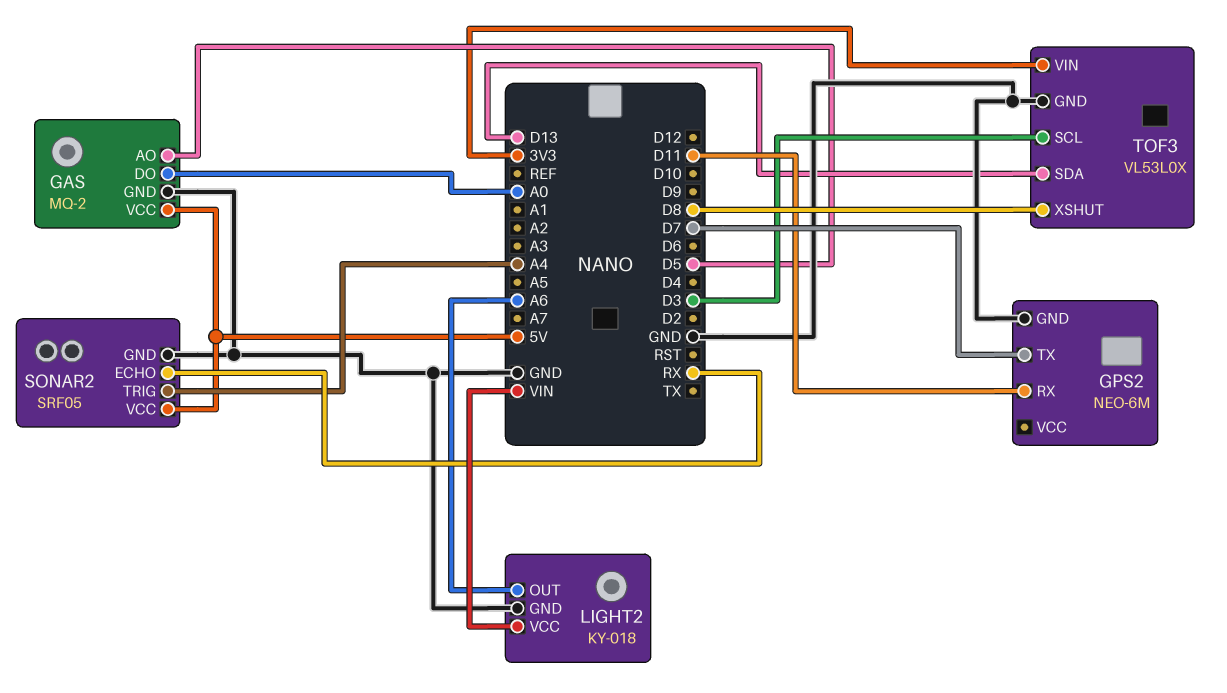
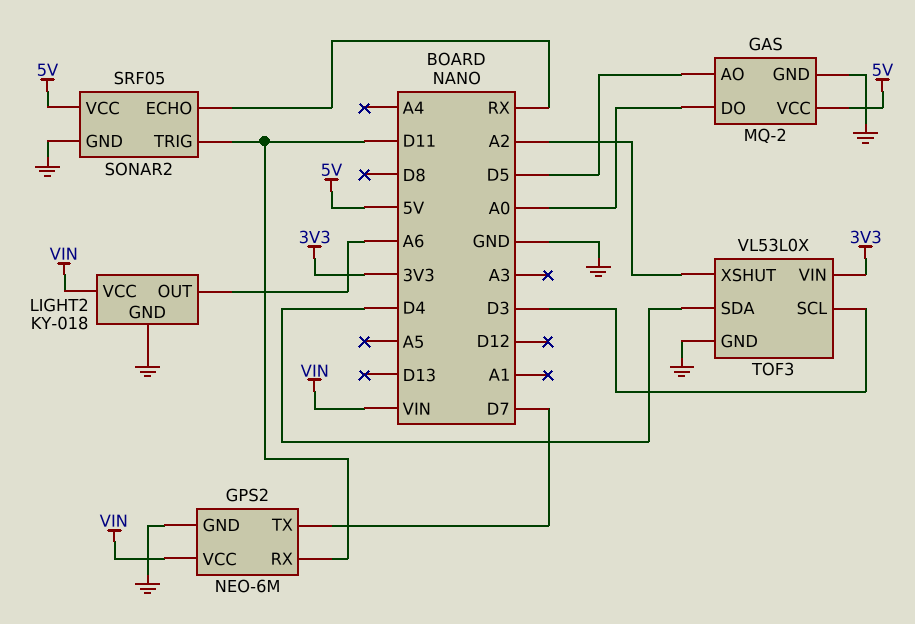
GPS2 pin VCC: none -> VIN
SONAR2 pin TRIG: A4 -> D11
TOF3 pin SDA: D13 -> D4
TOF3 pin XSHUT: D8 -> A2

